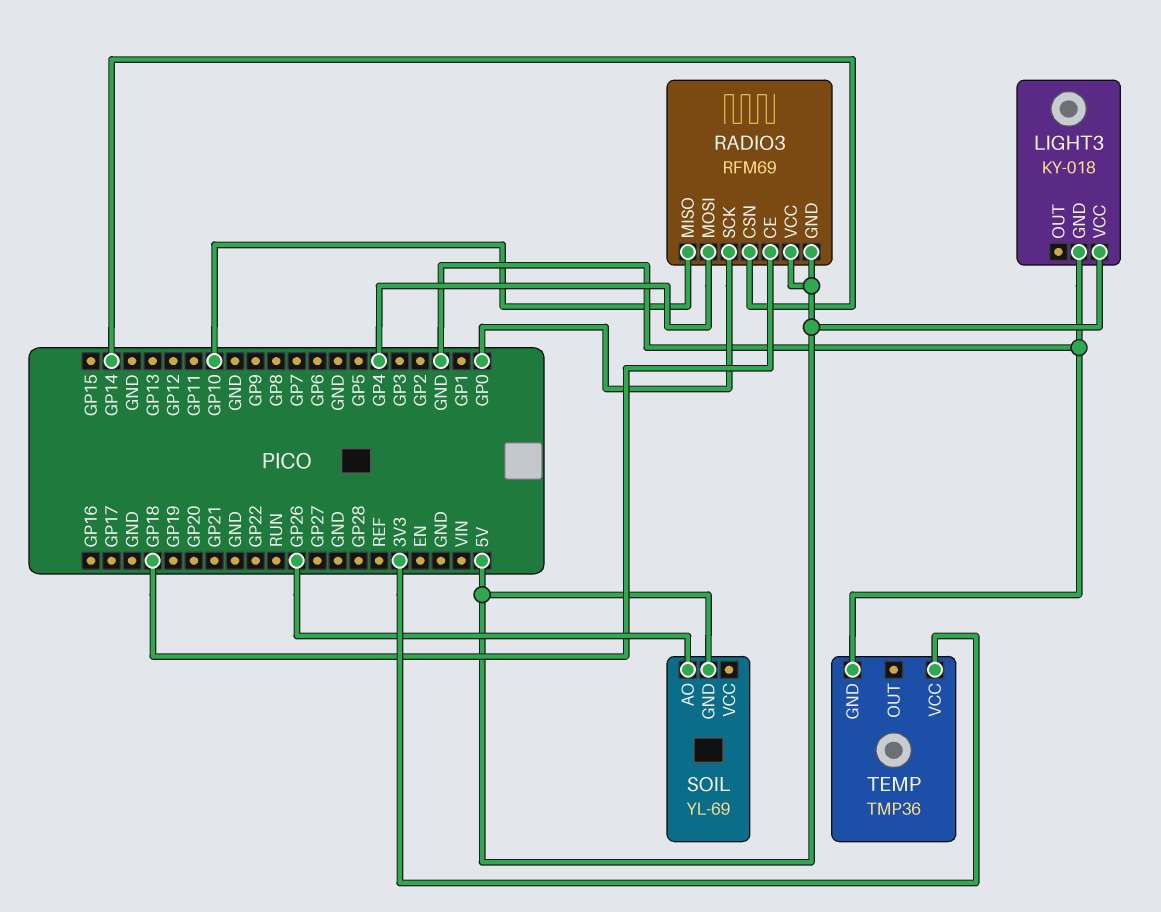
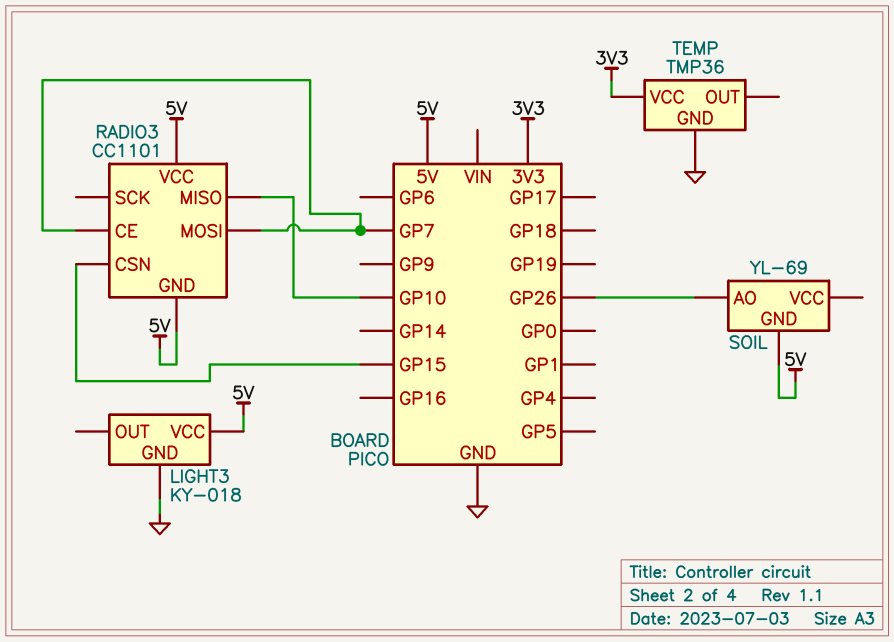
RADIO3: RFM69 -> CC1101
RADIO3 pin CE: GP18 -> GP7
RADIO3 pin CSN: GP14 -> GP15
RADIO3 pin MOSI: GP4 -> GP7
RADIO3 pin SCK: GP0 -> none

